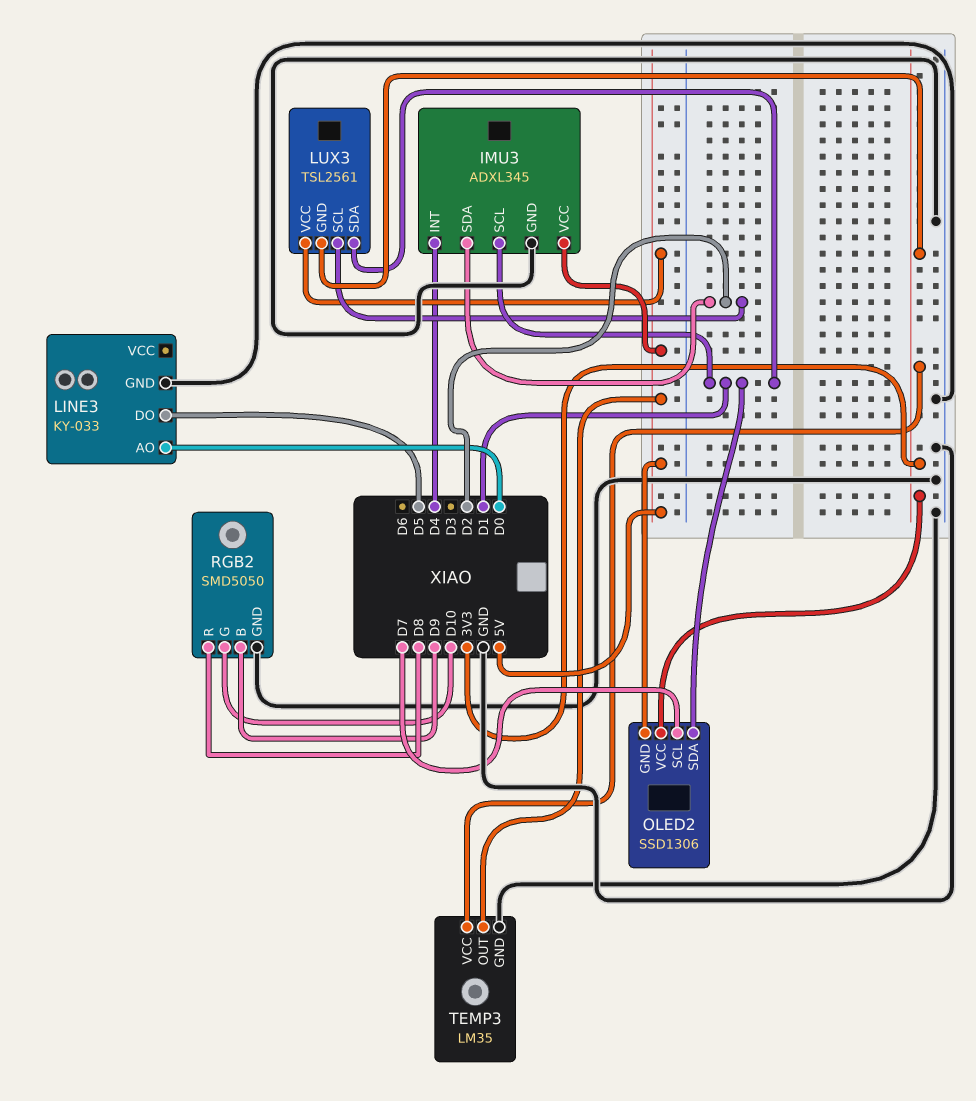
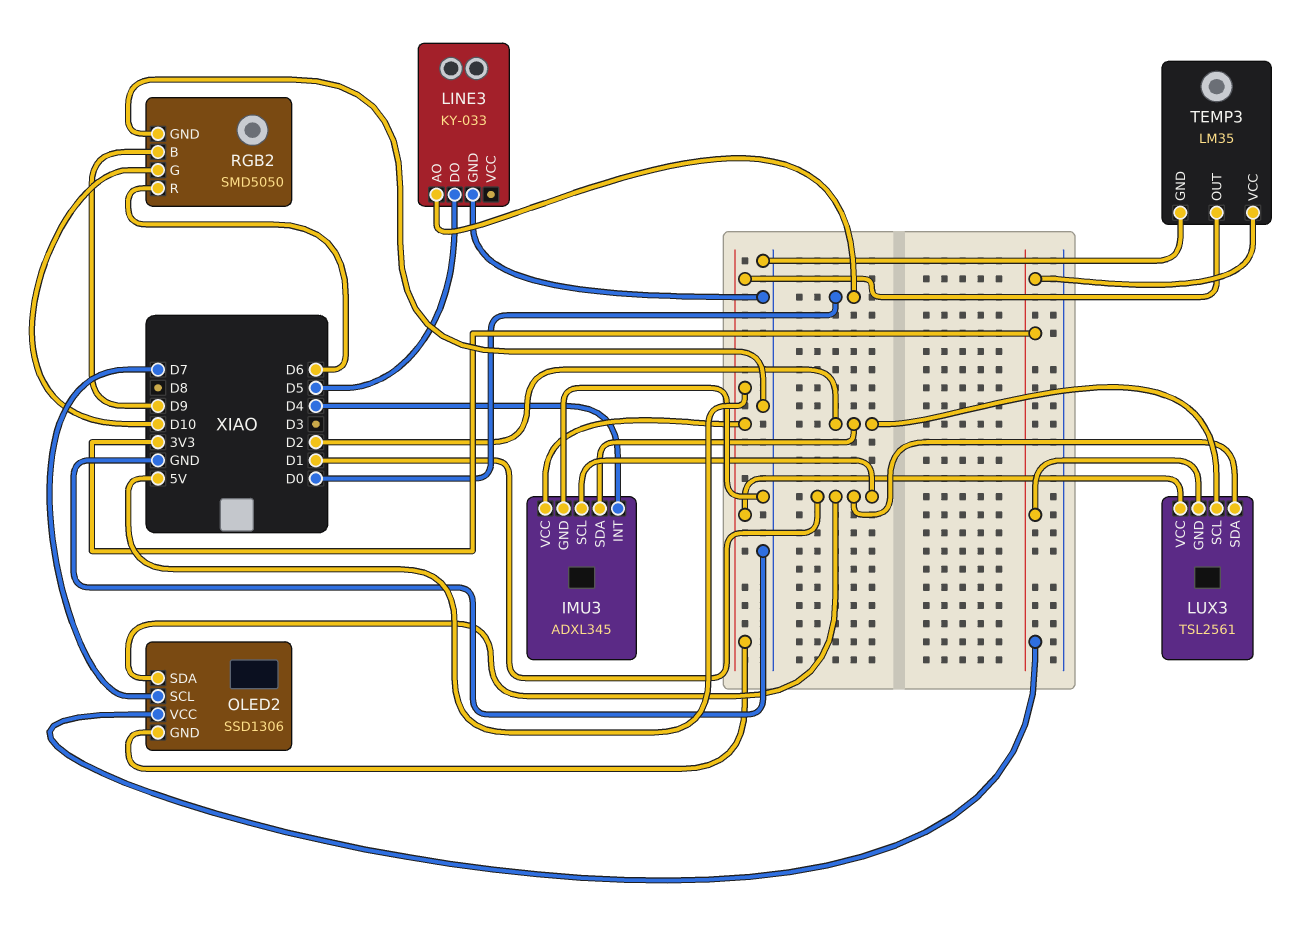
RGB2 pin R: D8 -> D6

